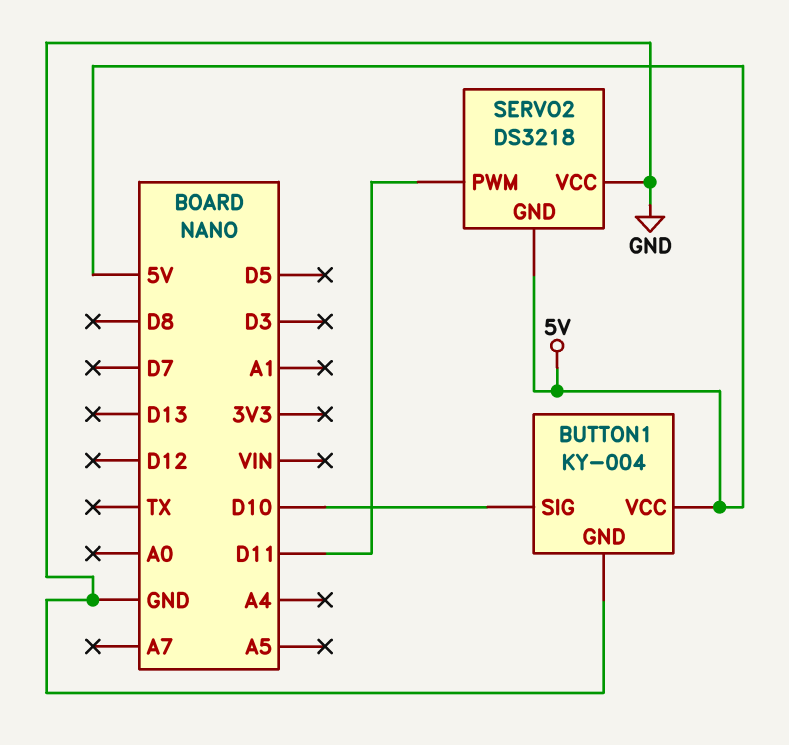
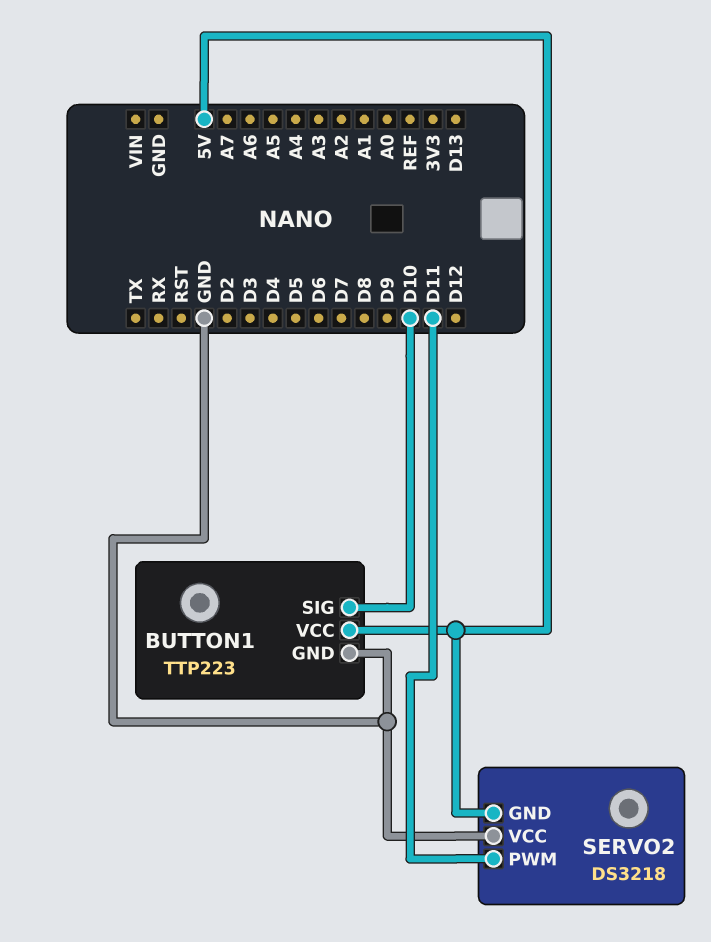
BUTTON1: KY-004 -> TTP223

